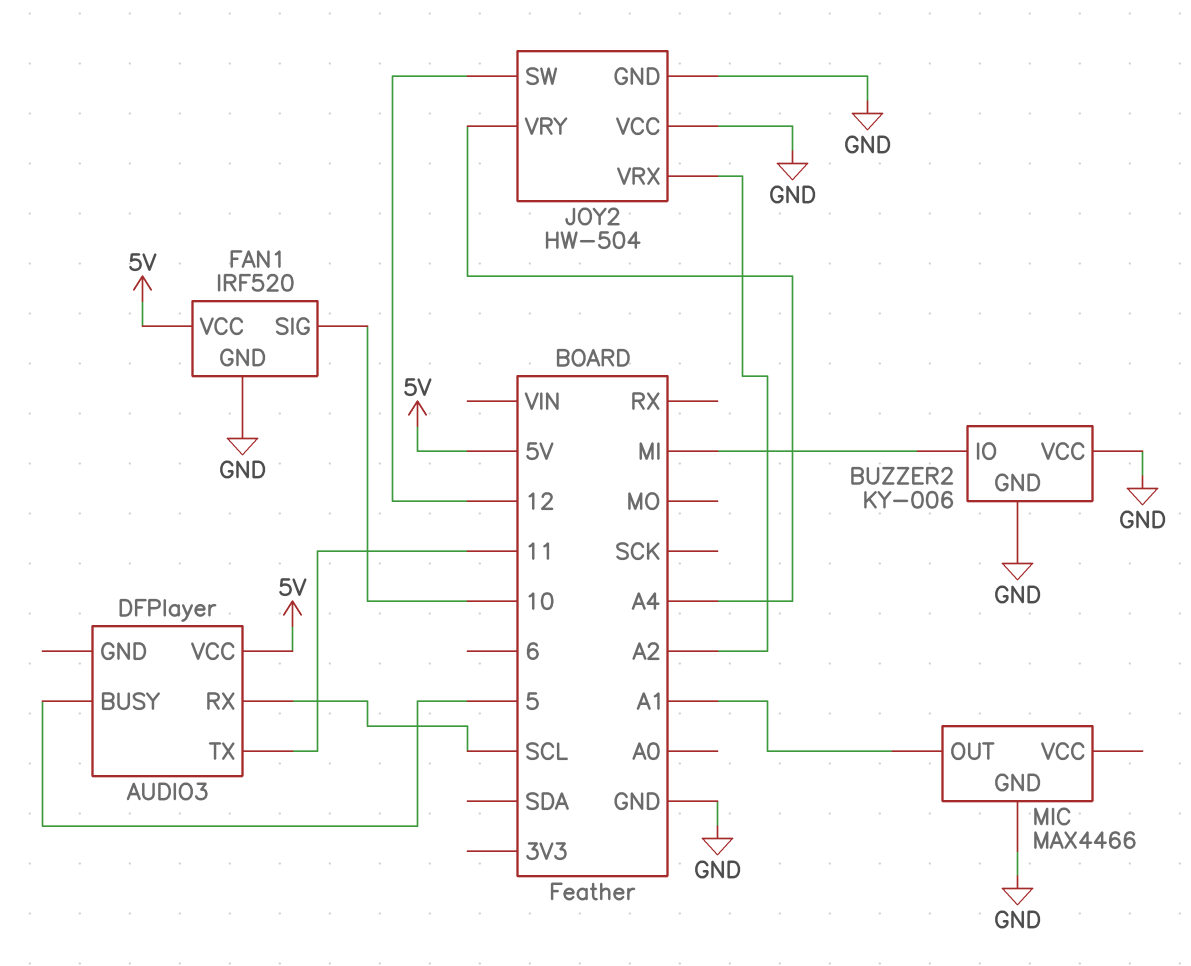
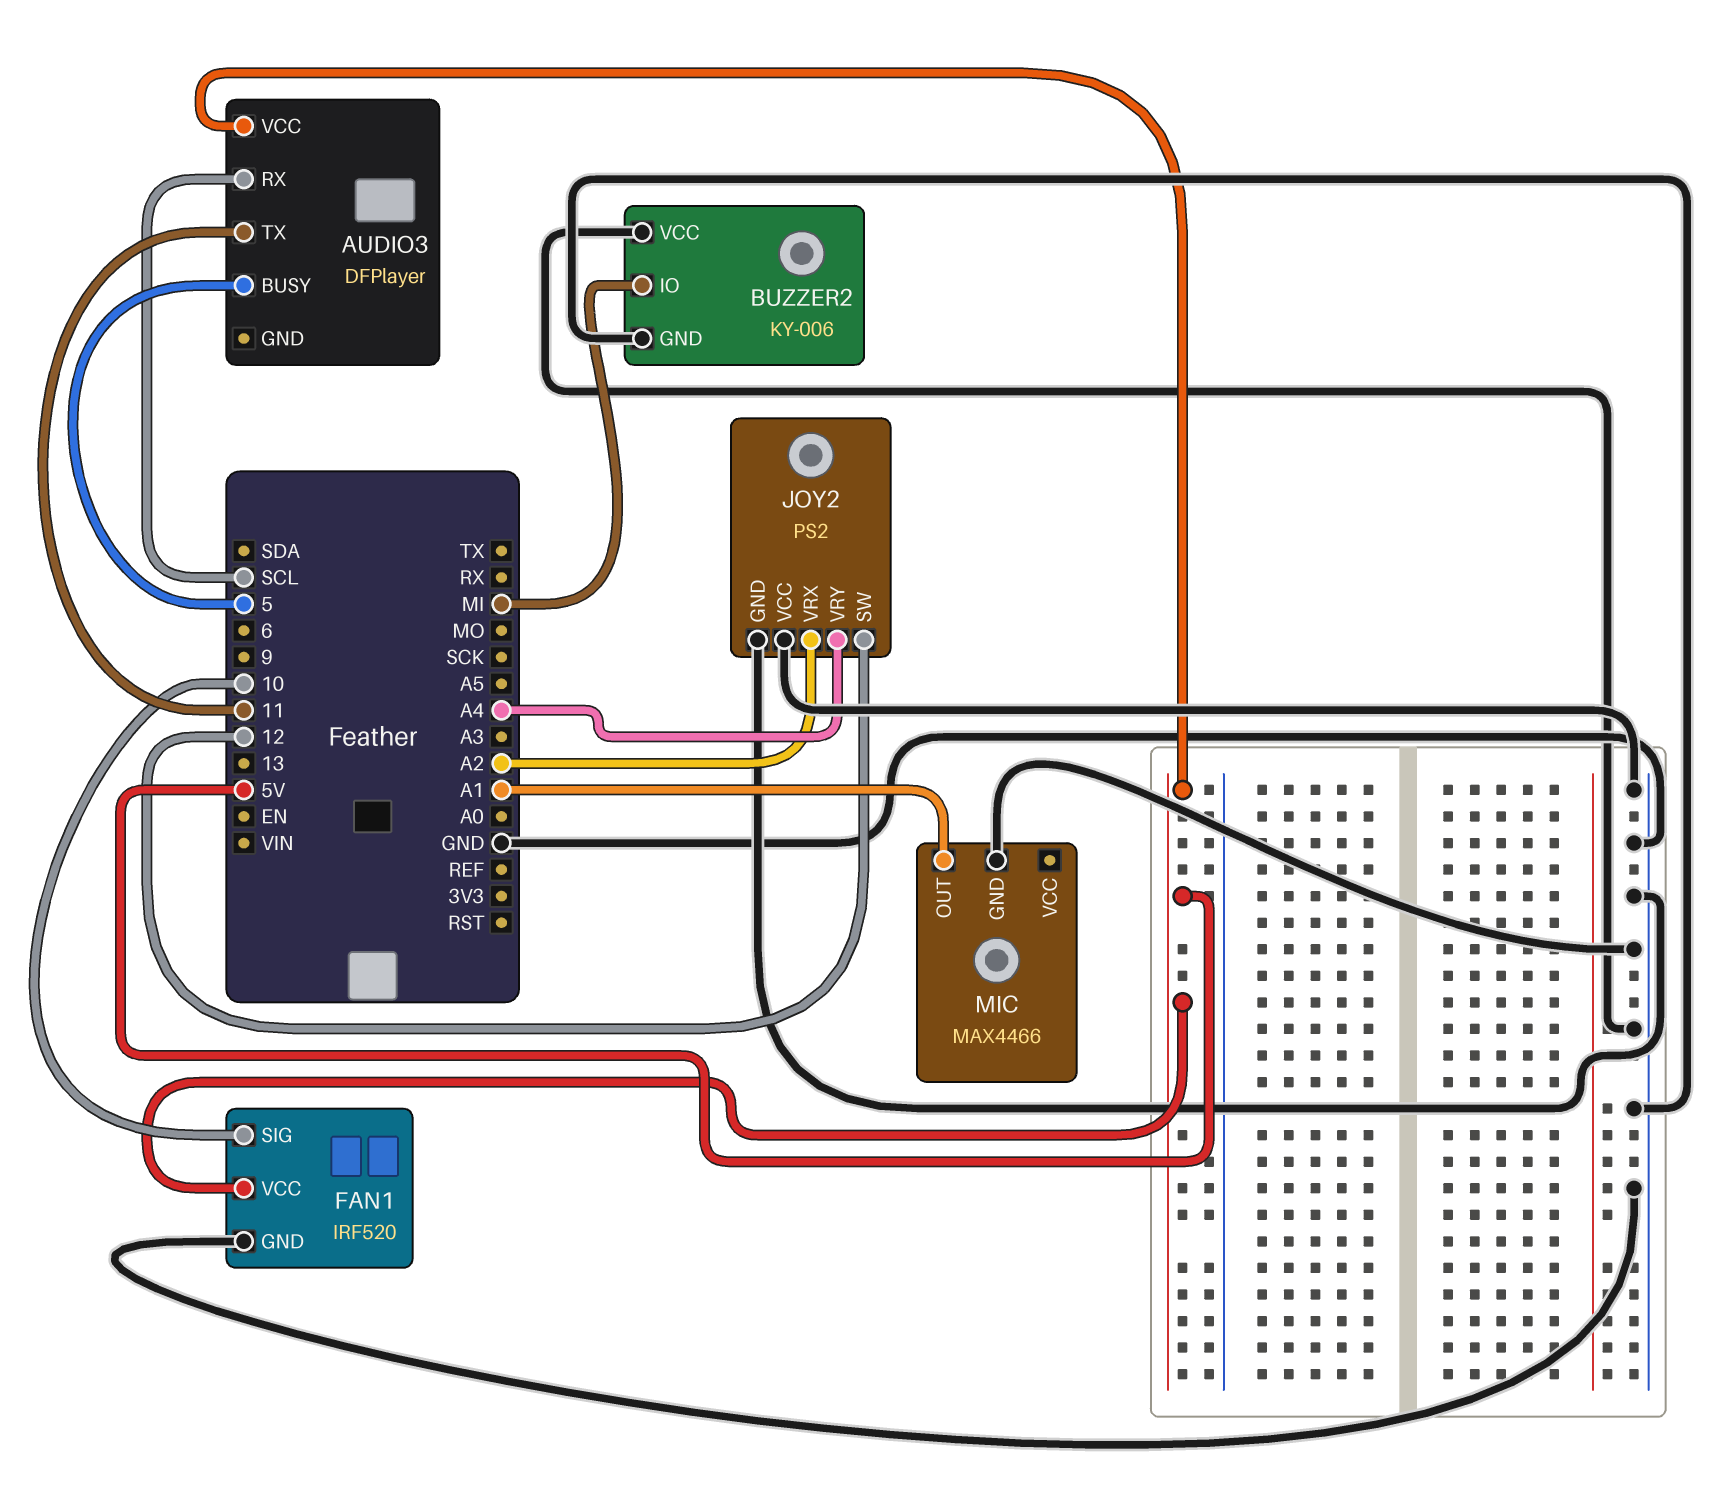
JOY2: HW-504 -> PS2

